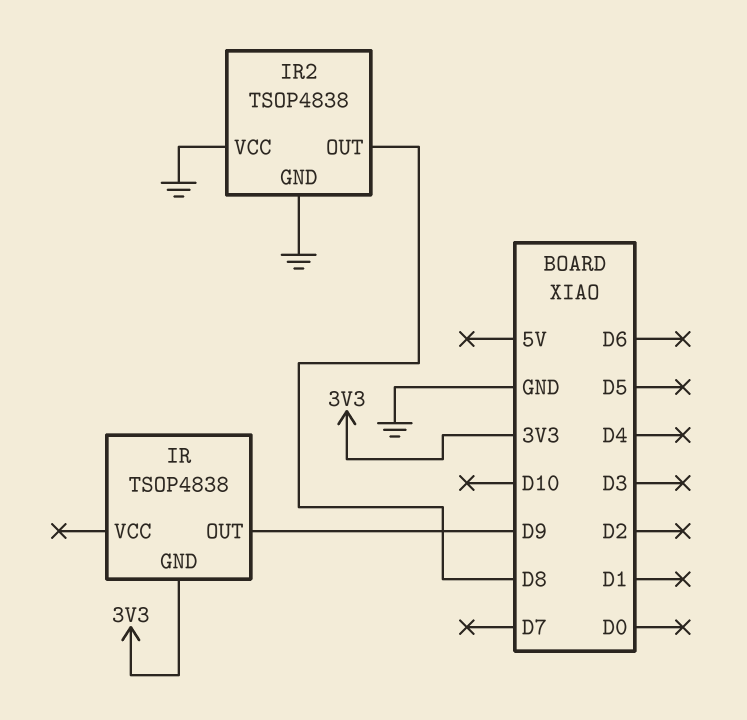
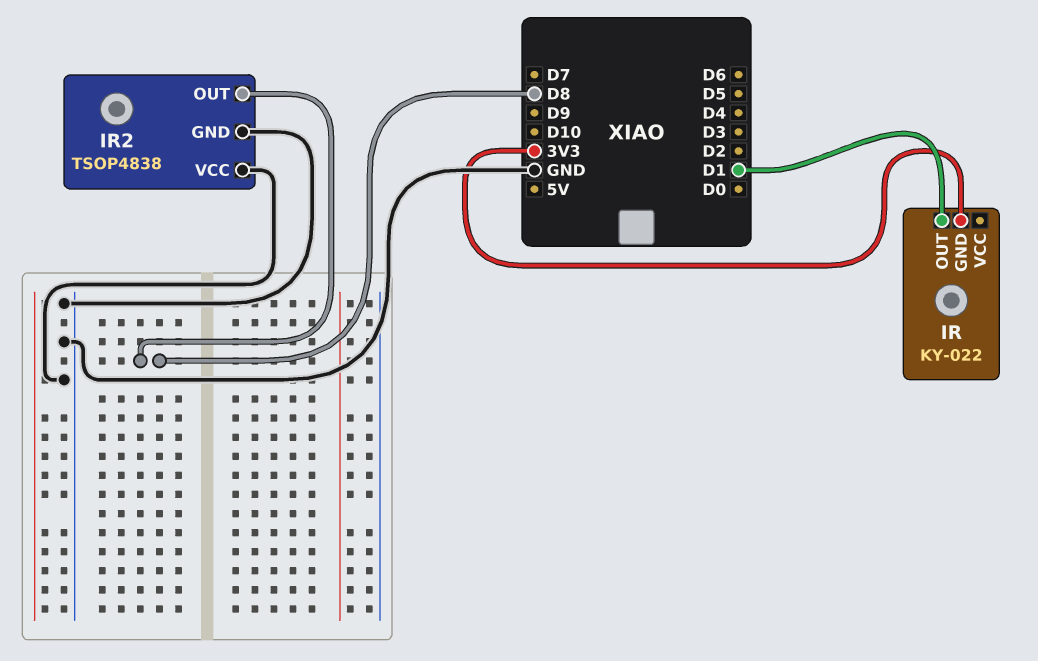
IR: TSOP4838 -> KY-022
IR pin OUT: D9 -> D1

